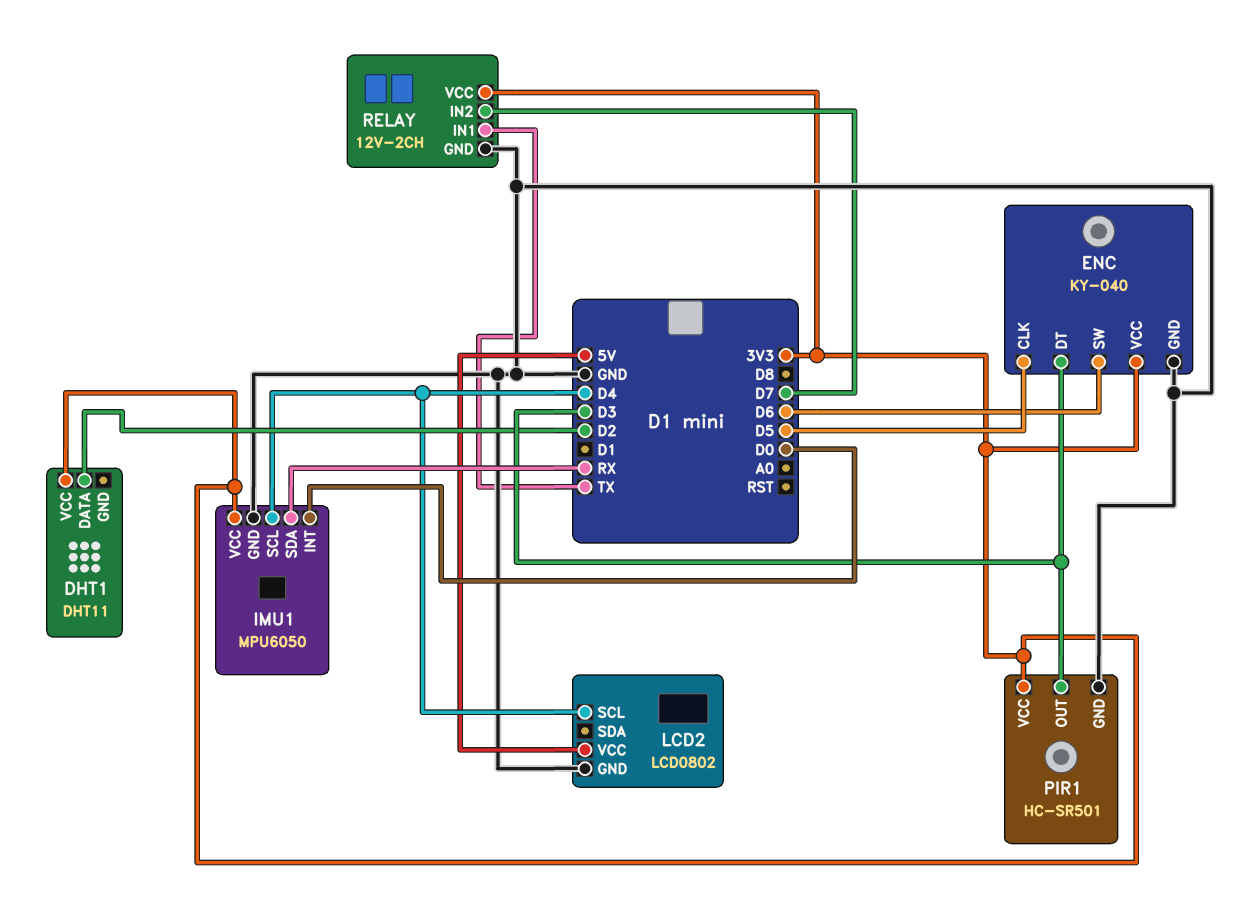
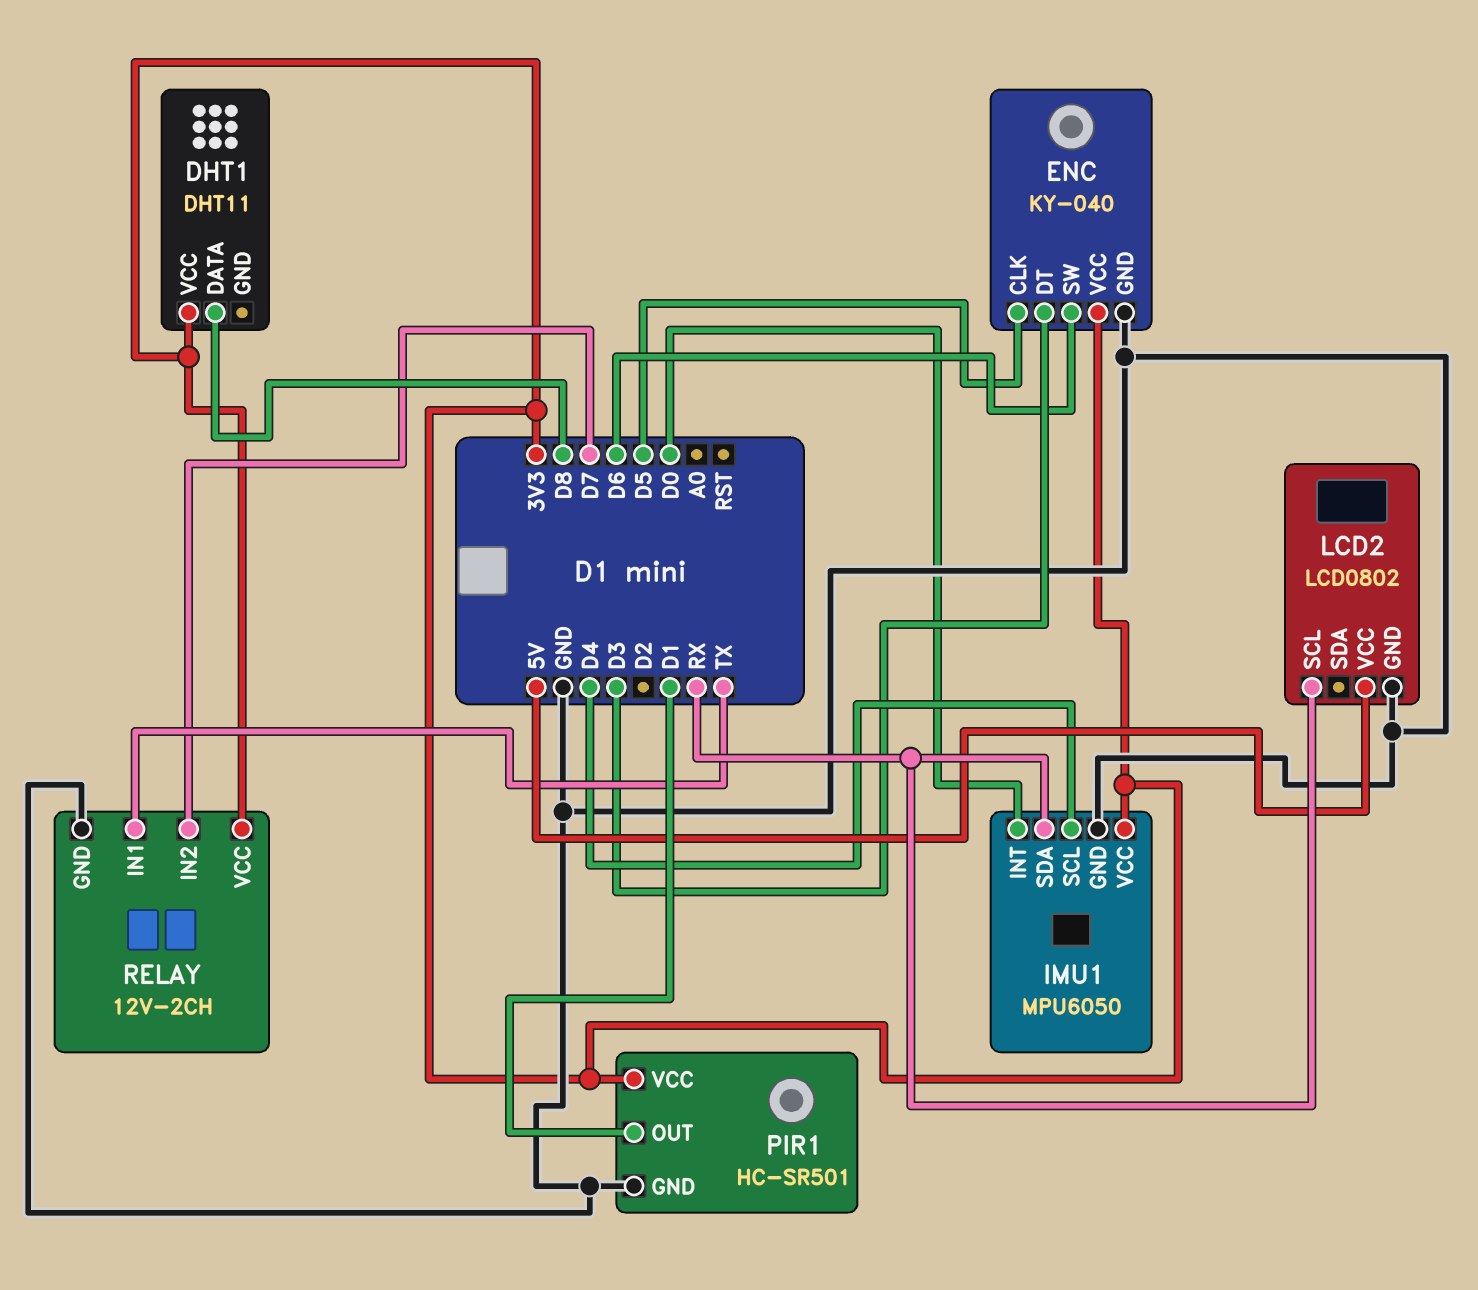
DHT1 pin DATA: D2 -> D8
LCD2 pin SCL: D4 -> RX
PIR1 pin OUT: D3 -> D1

